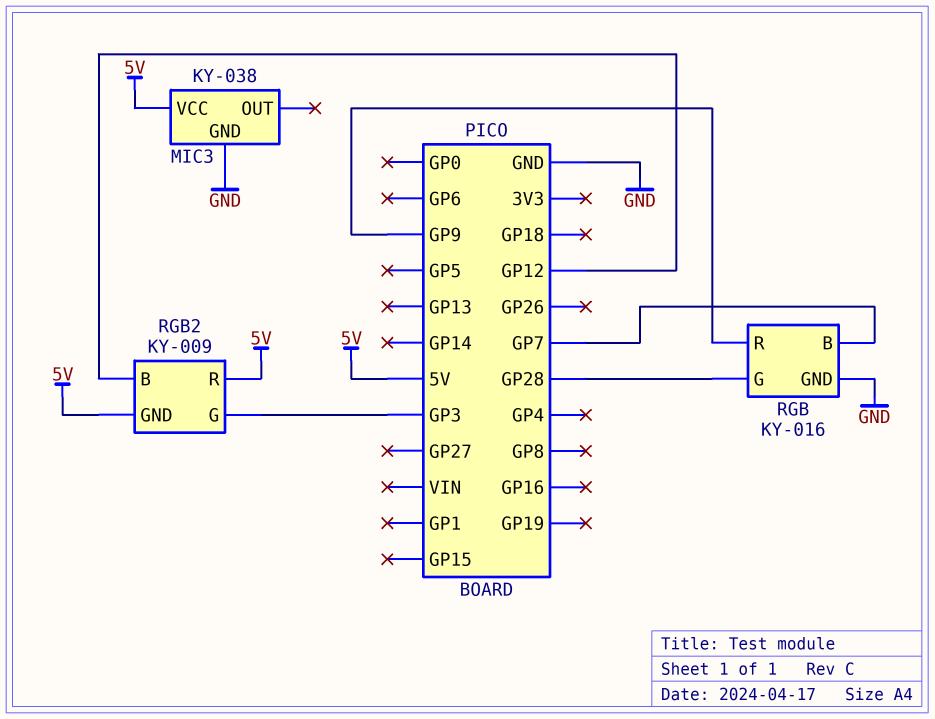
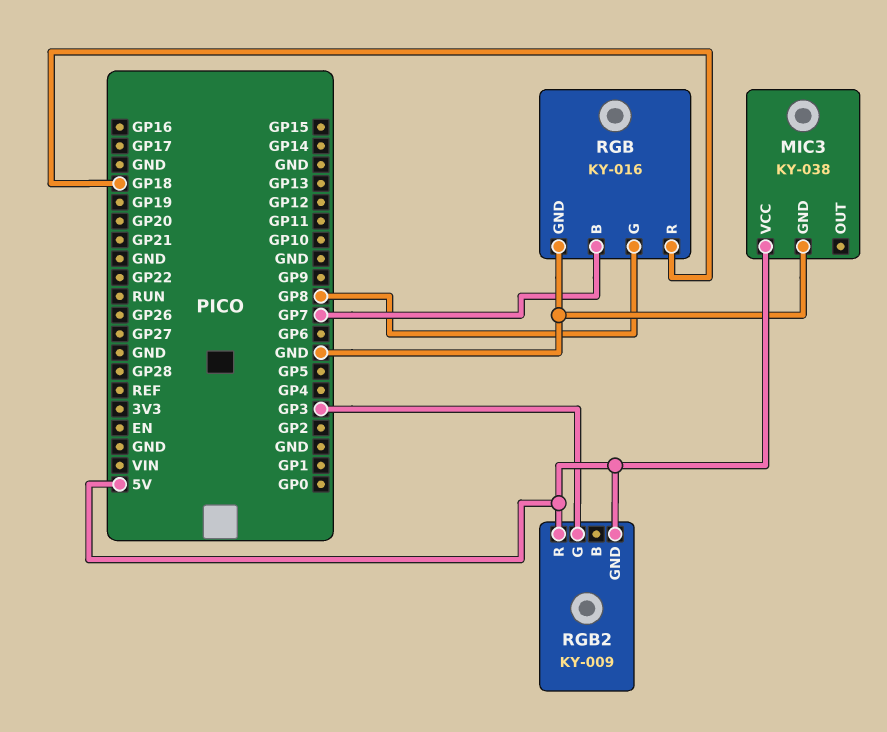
RGB pin G: GP28 -> GP8
RGB pin R: GP9 -> GP18
RGB2 pin B: GP12 -> none

